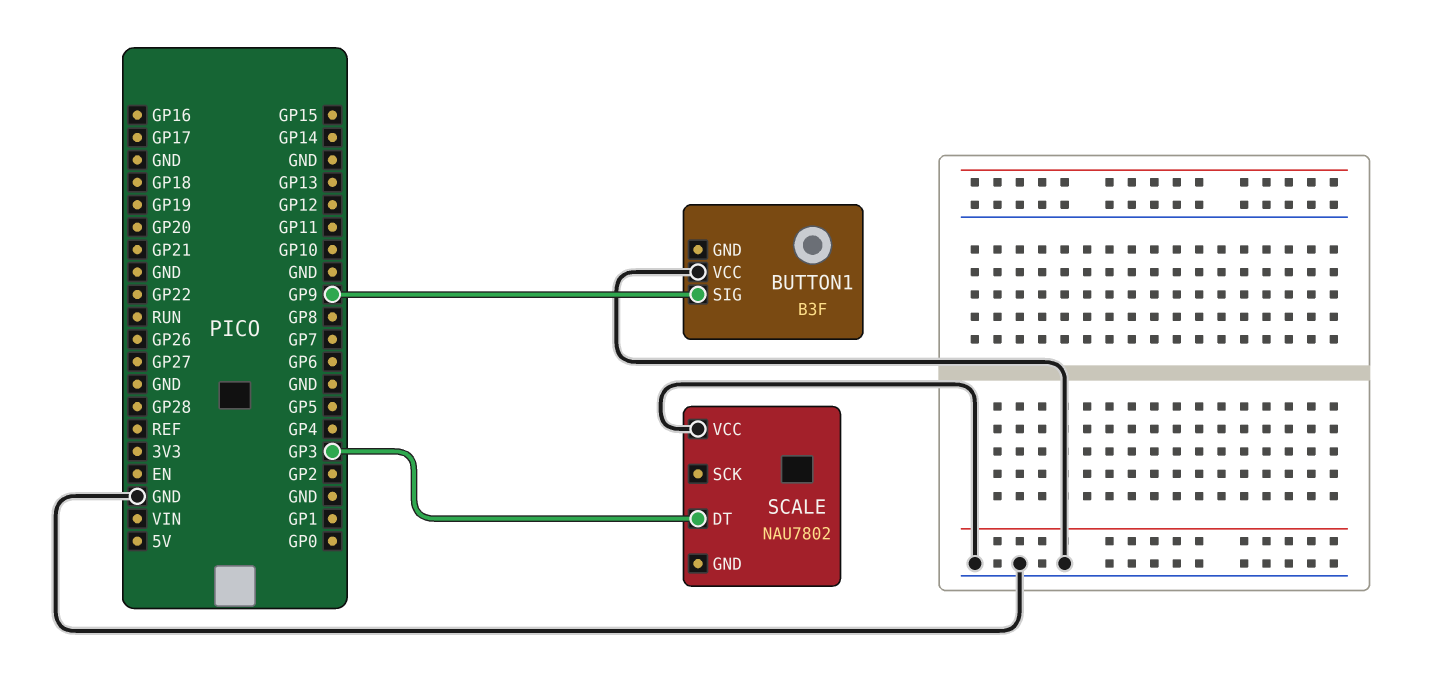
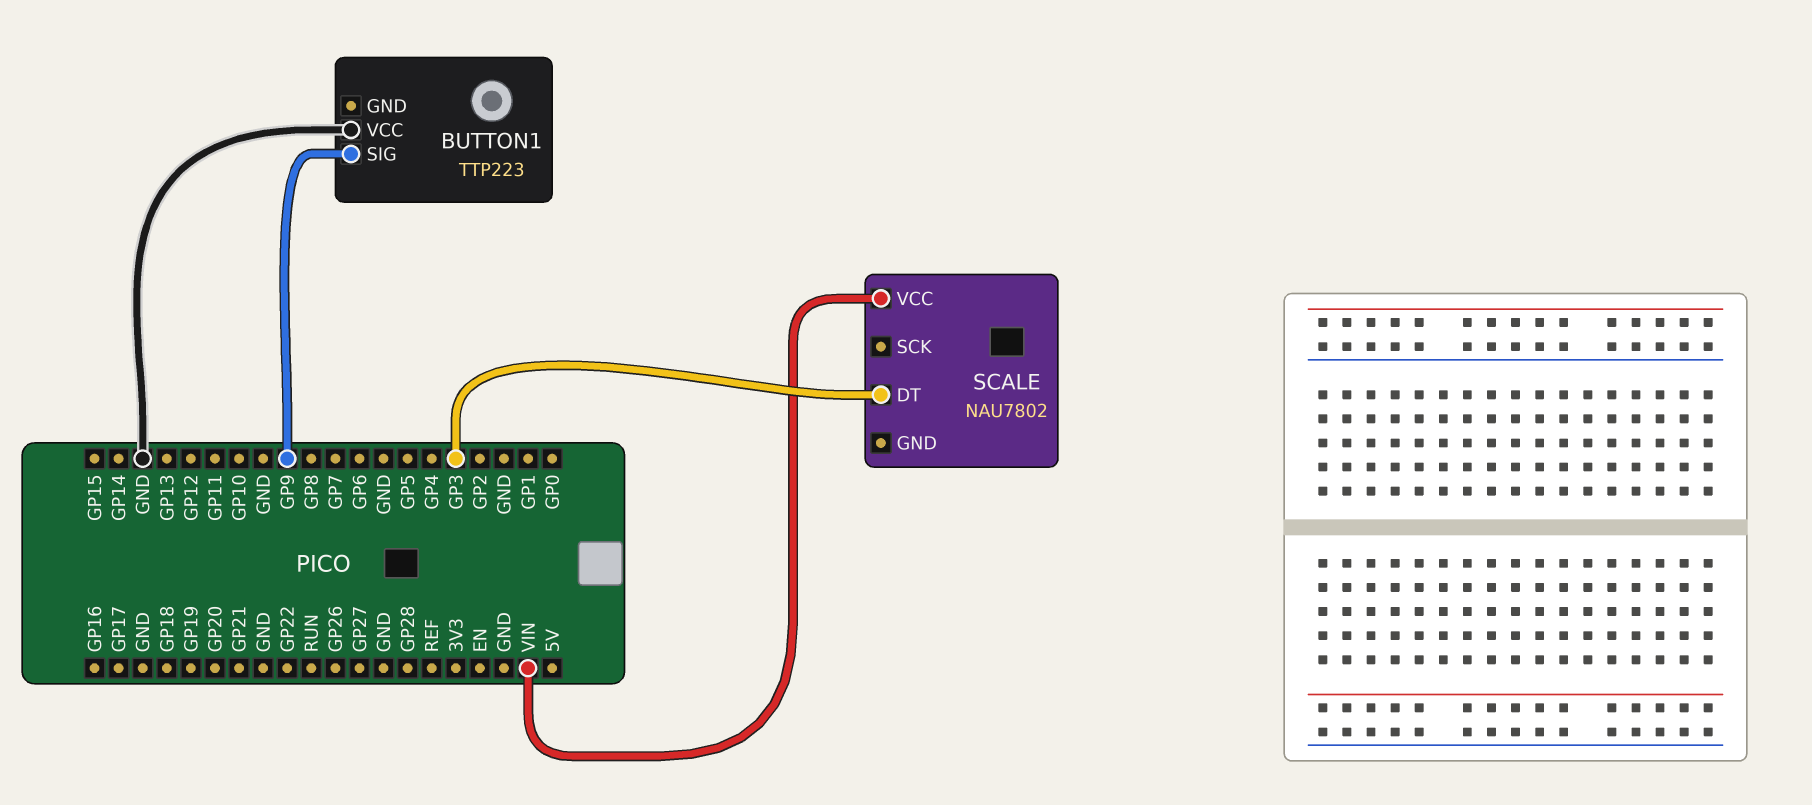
BUTTON1: B3F -> TTP223
SCALE pin VCC: GND -> VIN

